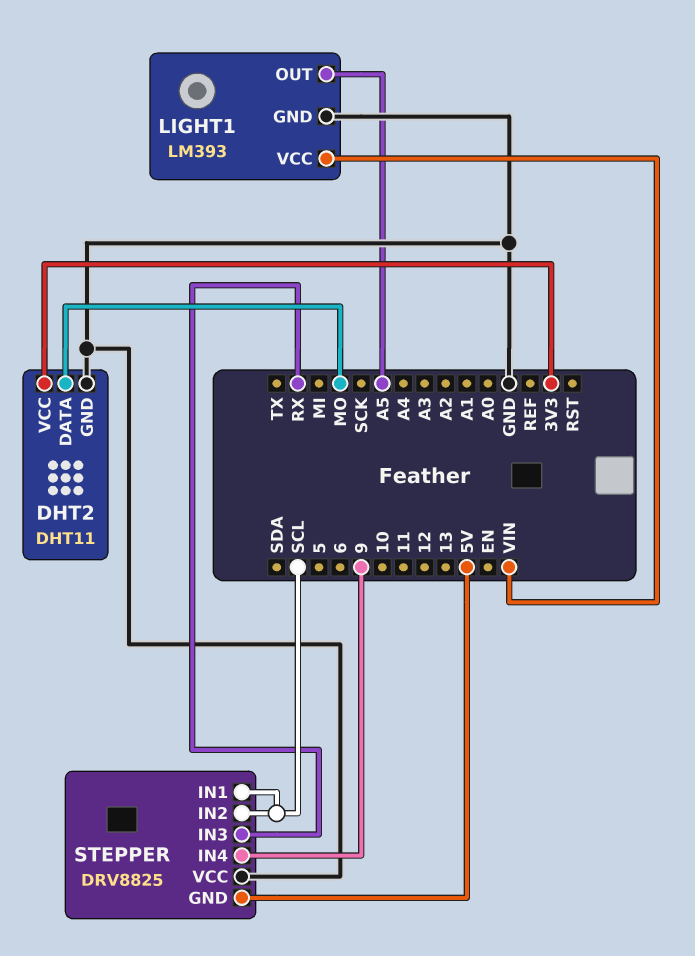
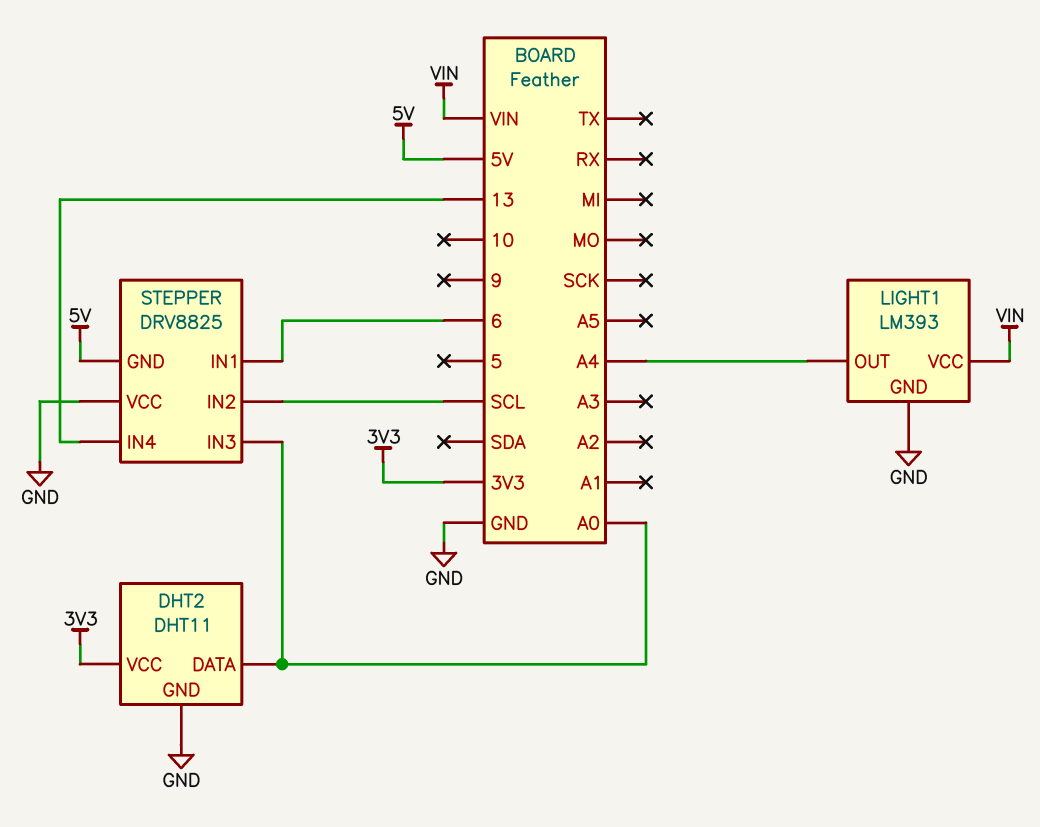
DHT2 pin DATA: MO -> A0
LIGHT1 pin OUT: A5 -> A4
STEPPER pin IN1: SCL -> 6
STEPPER pin IN3: RX -> A0
STEPPER pin IN4: 9 -> 13

